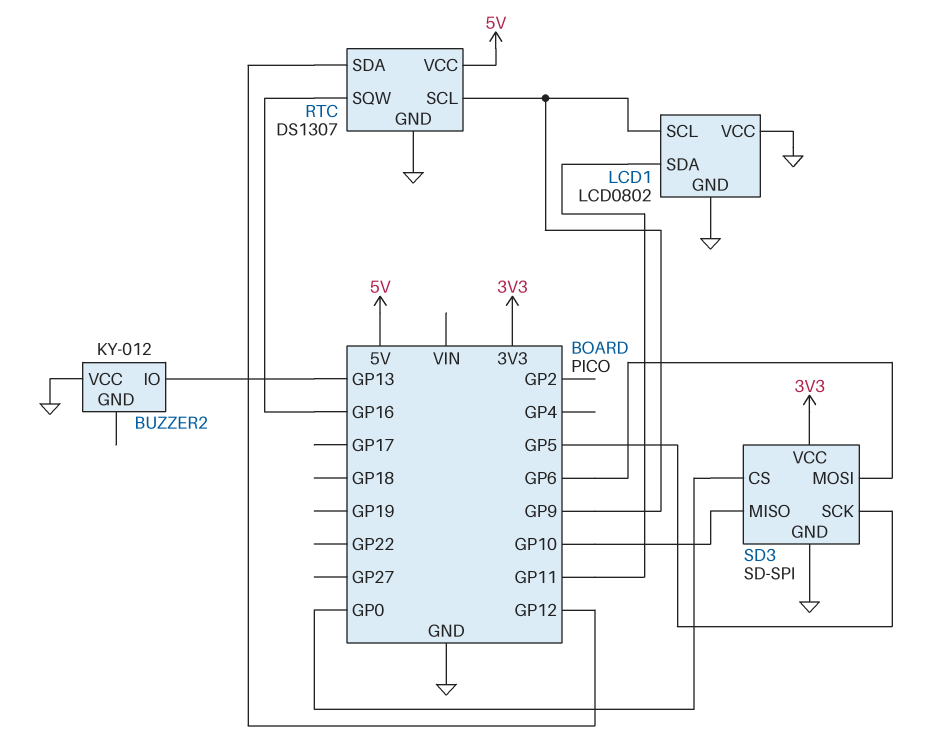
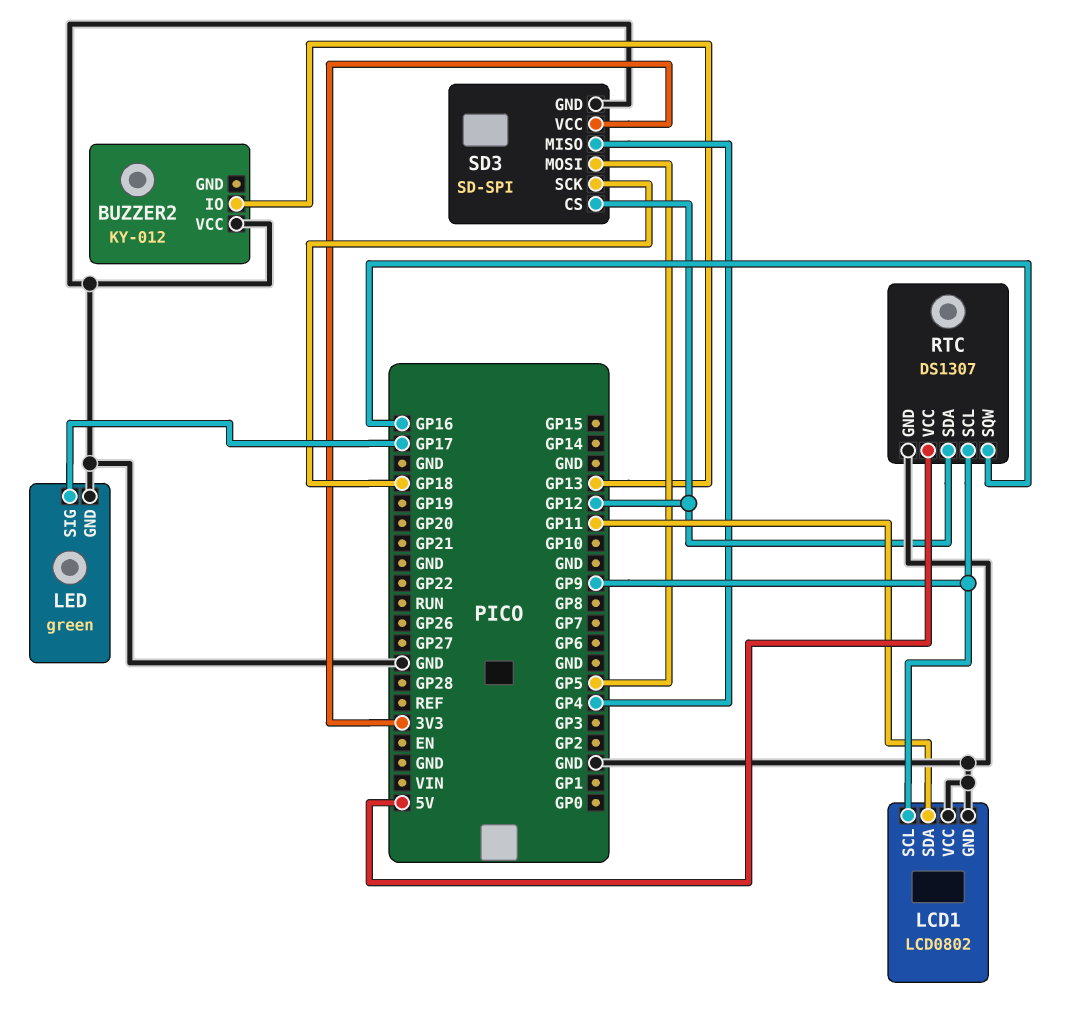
LED: none -> green
LED pin GND: none -> GND
LED pin SIG: none -> GP17
SD3 pin CS: GP0 -> GP12
SD3 pin MISO: GP10 -> GP4
SD3 pin MOSI: GP6 -> GP5
SD3 pin SCK: GP5 -> GP18

